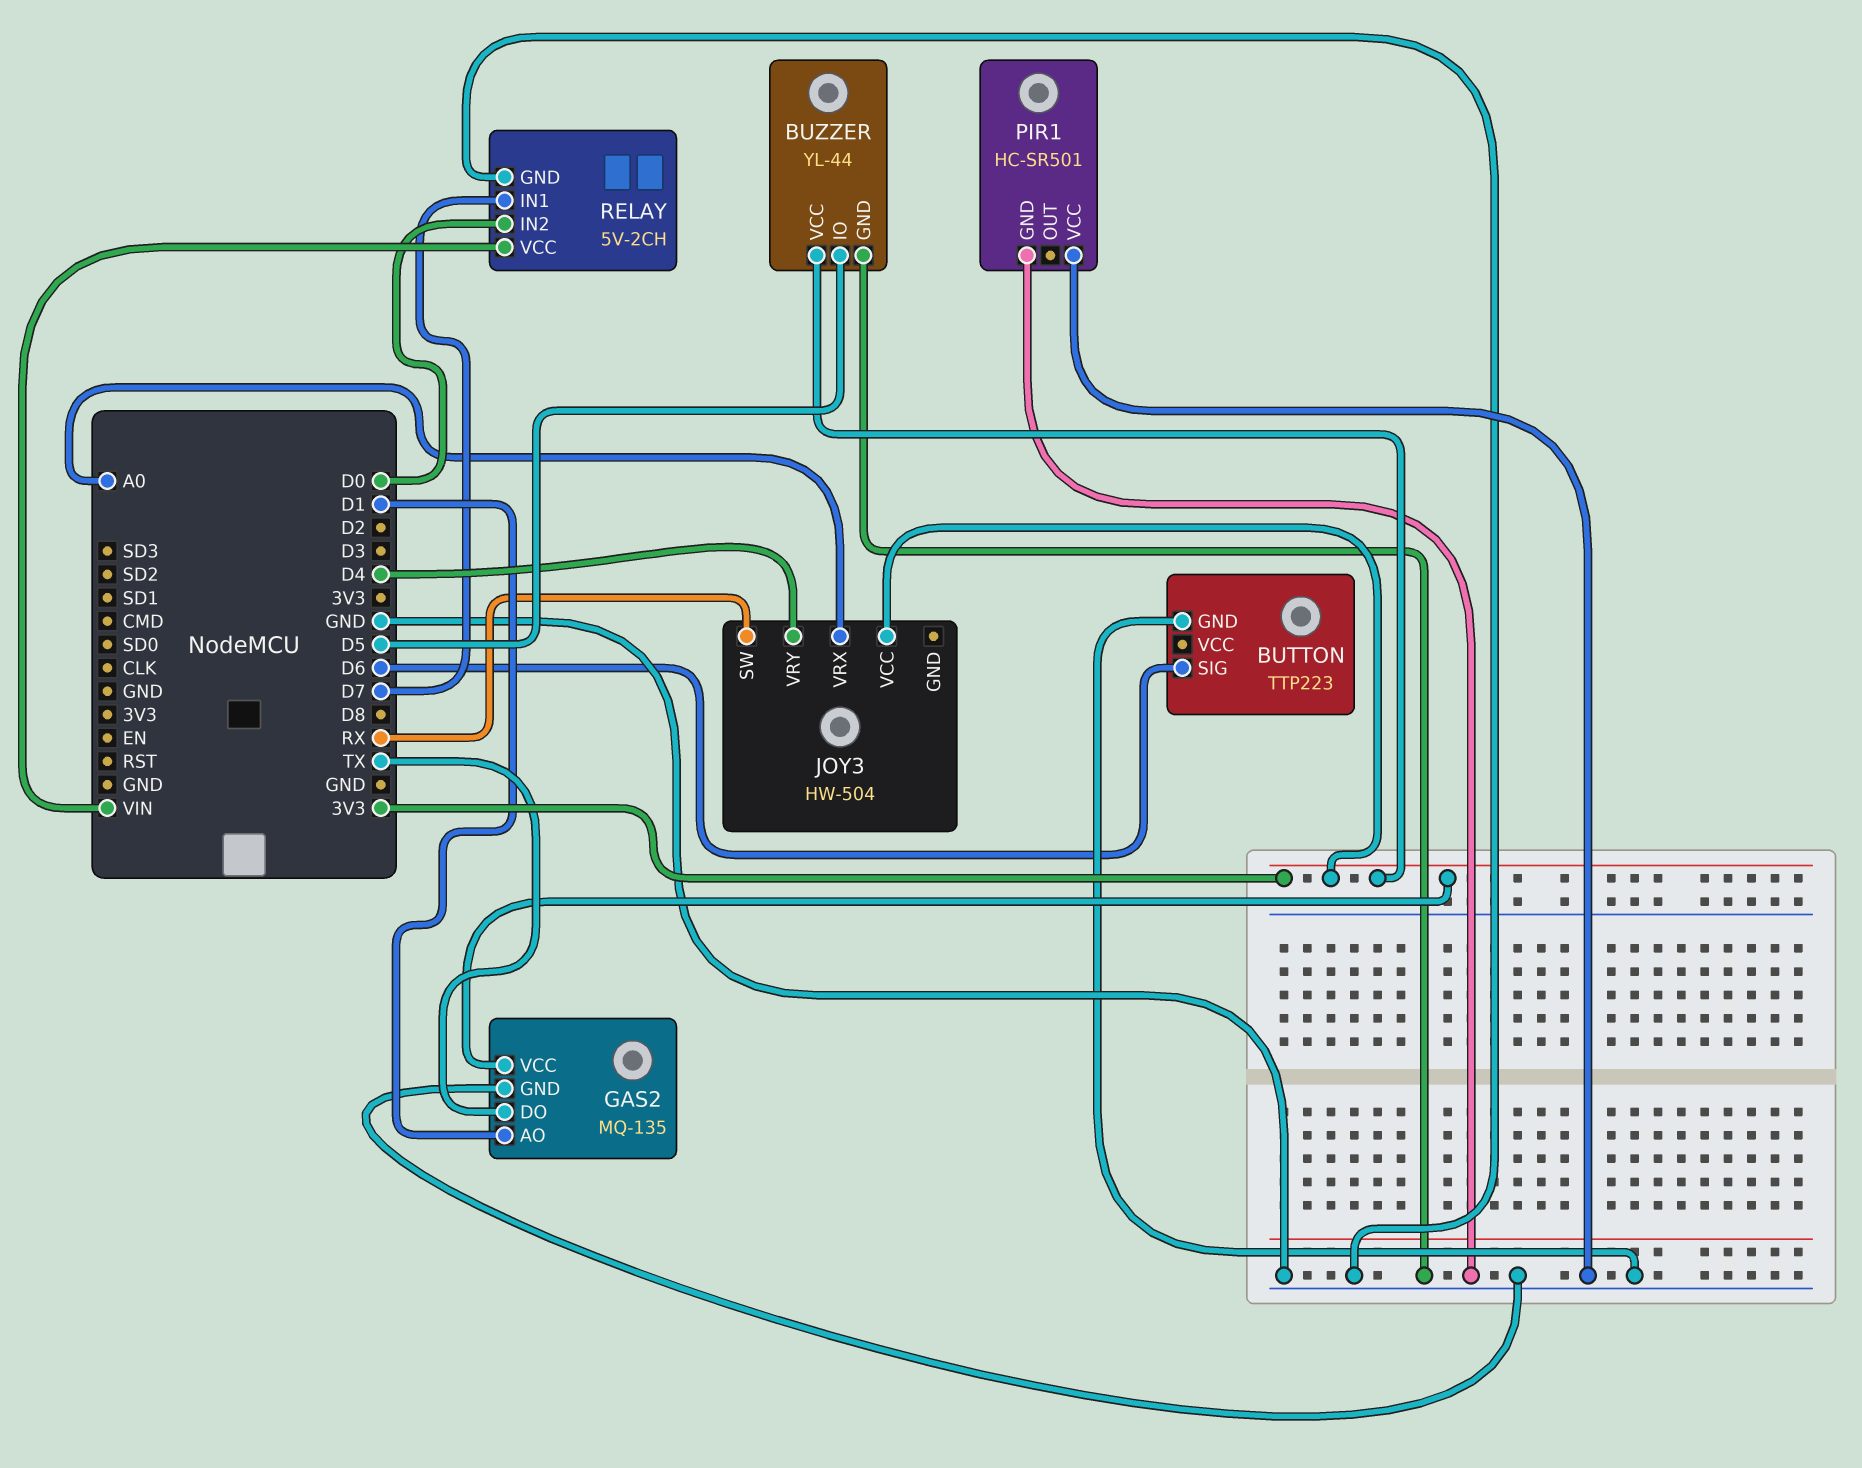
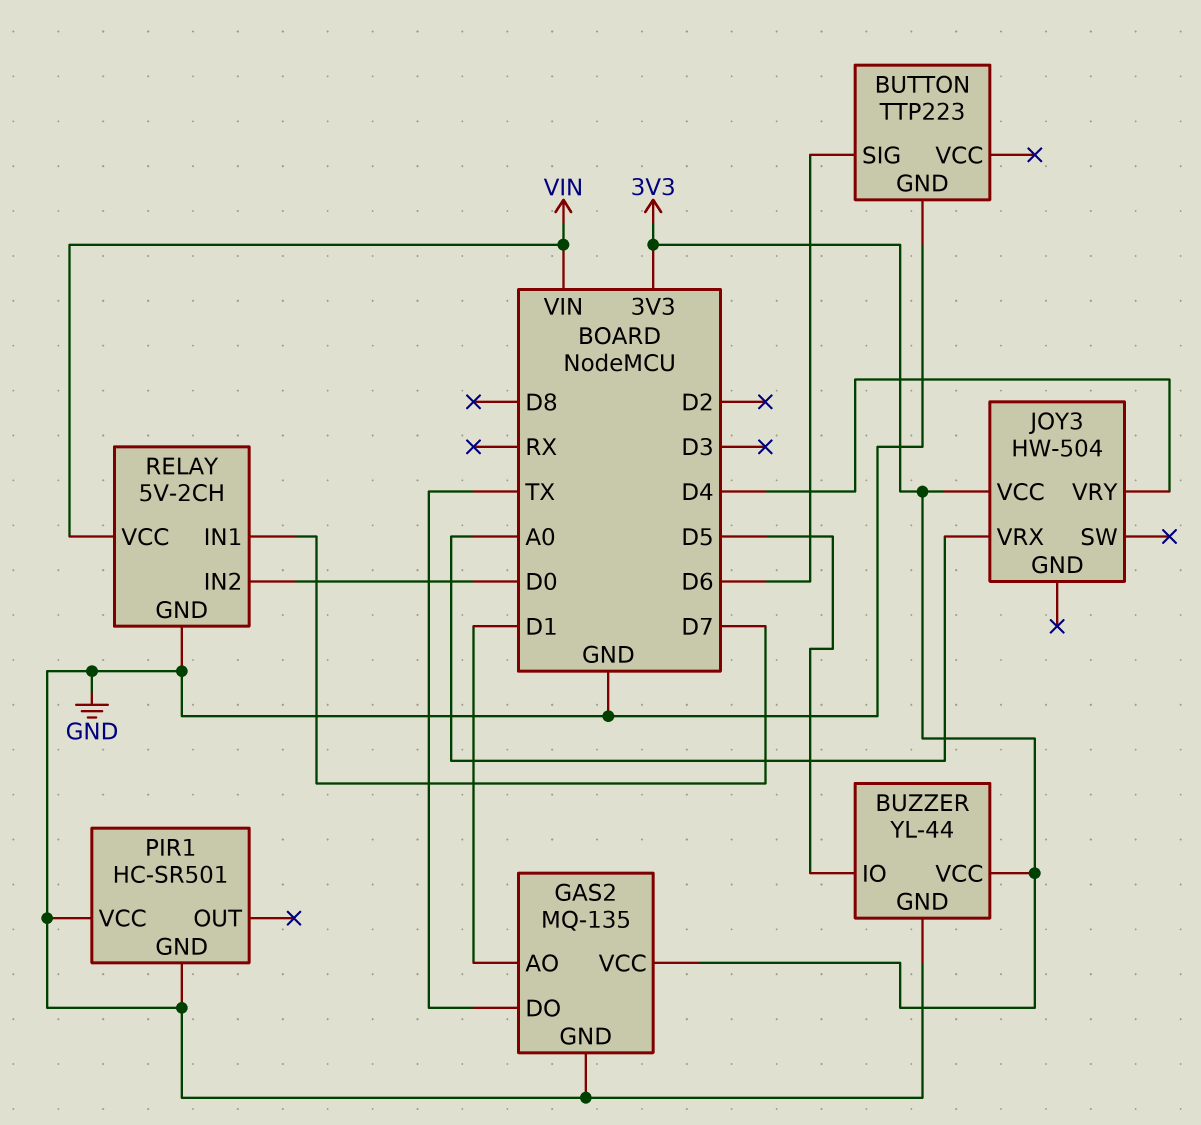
JOY3 pin SW: RX -> none

